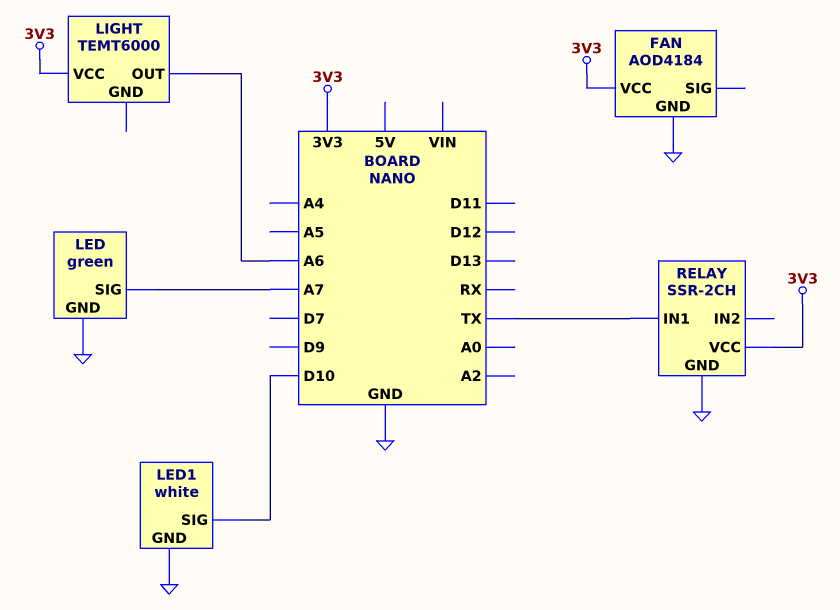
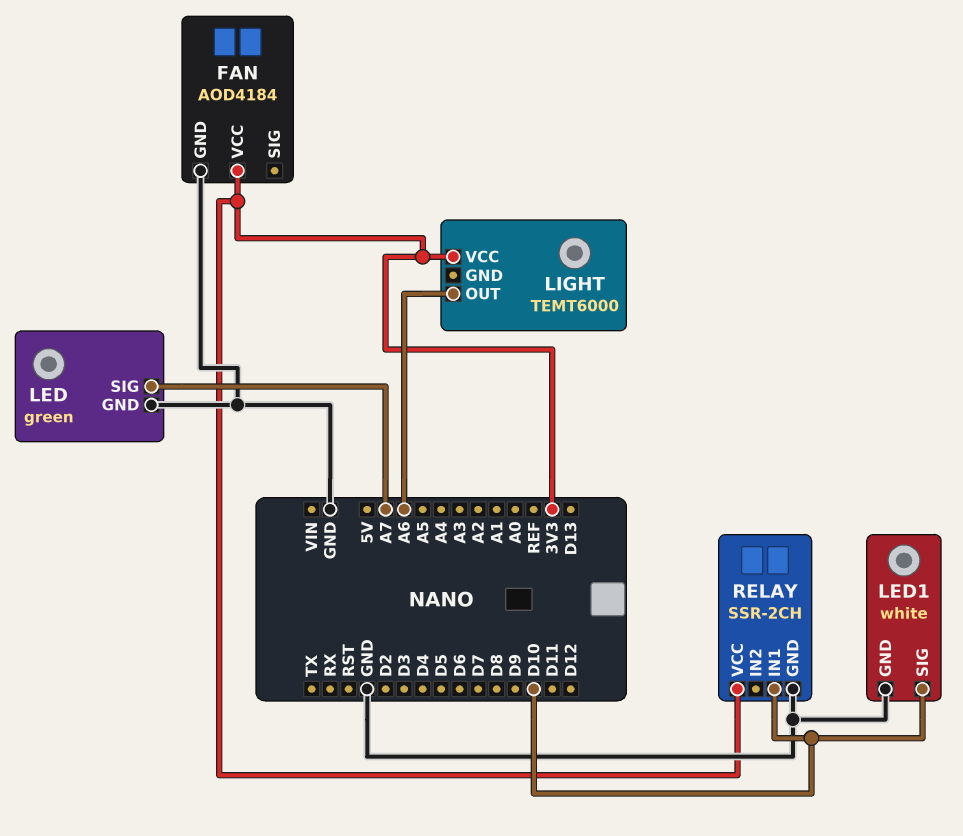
RELAY pin IN1: TX -> D10

